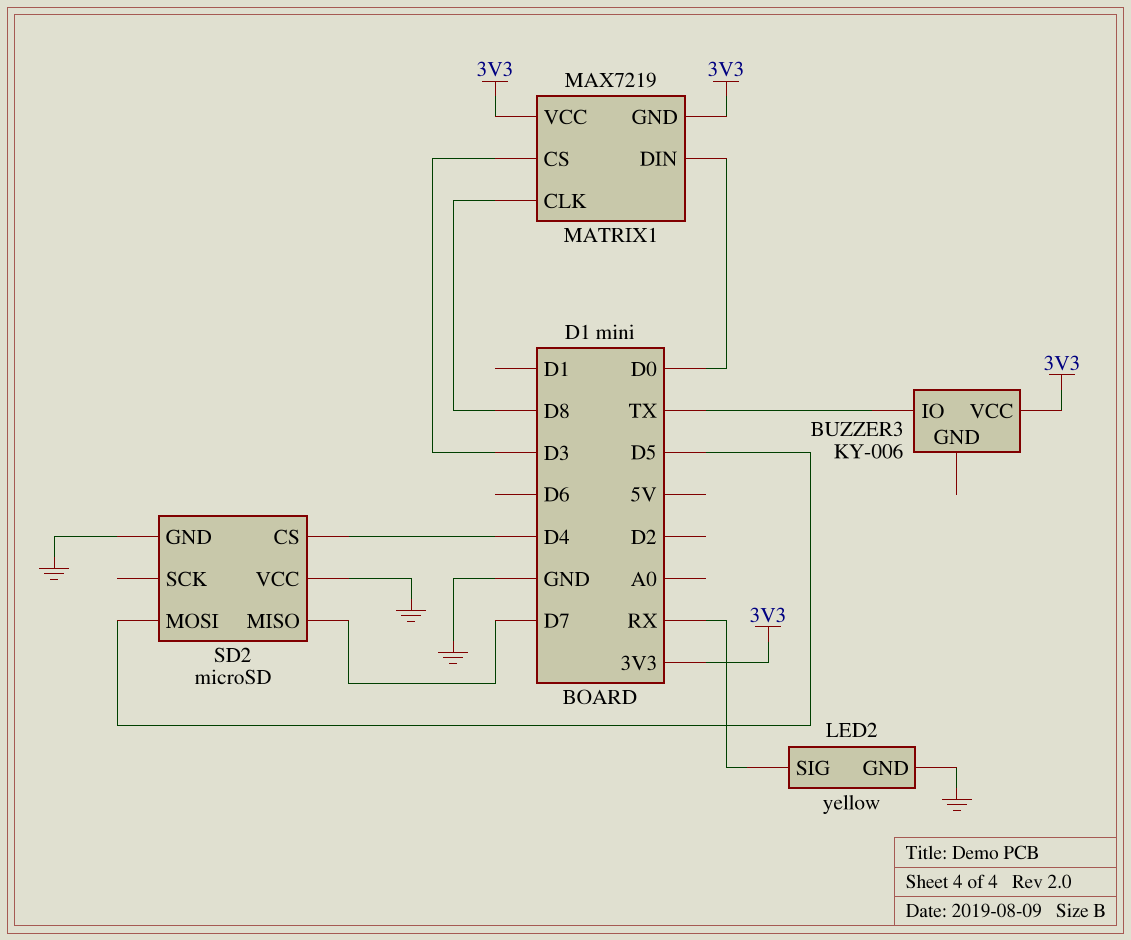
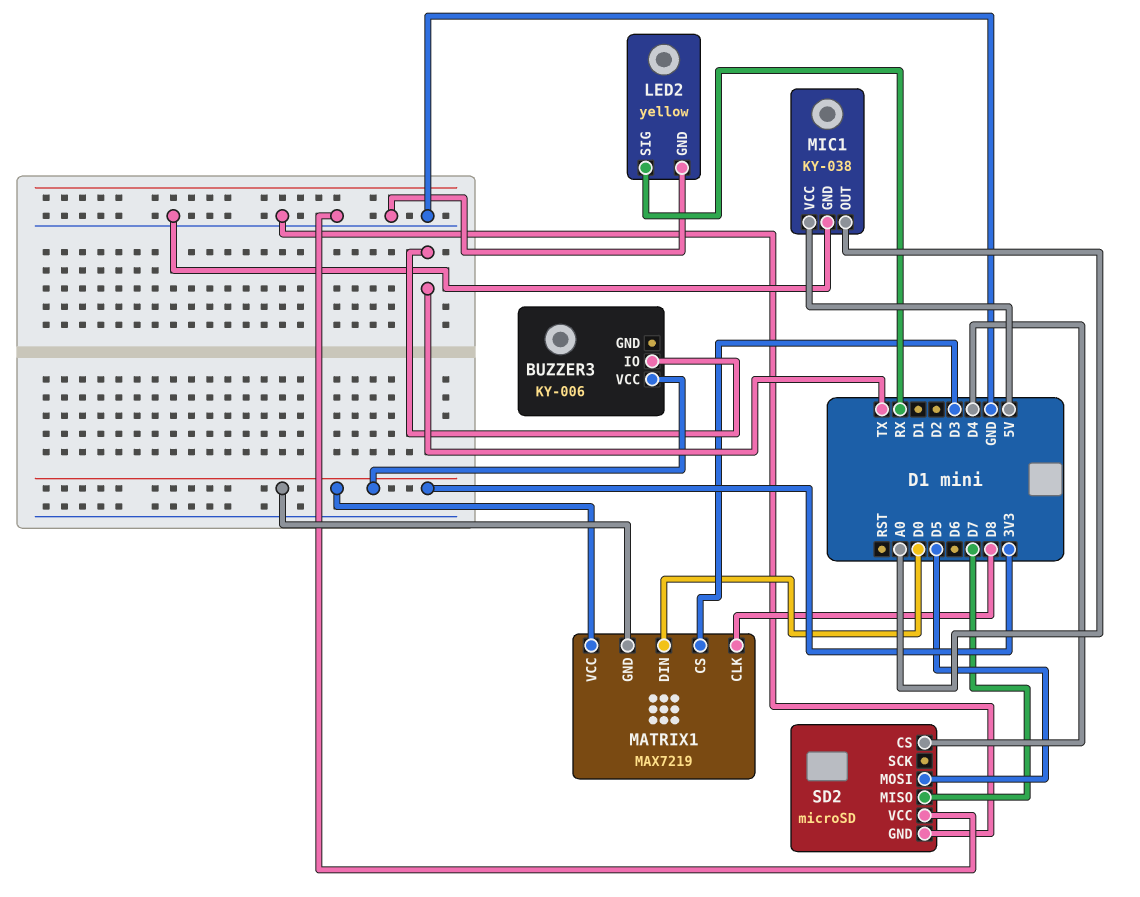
MIC1: none -> KY-038
MIC1 pin GND: none -> GND
MIC1 pin OUT: none -> A0
MIC1 pin VCC: none -> 5V

